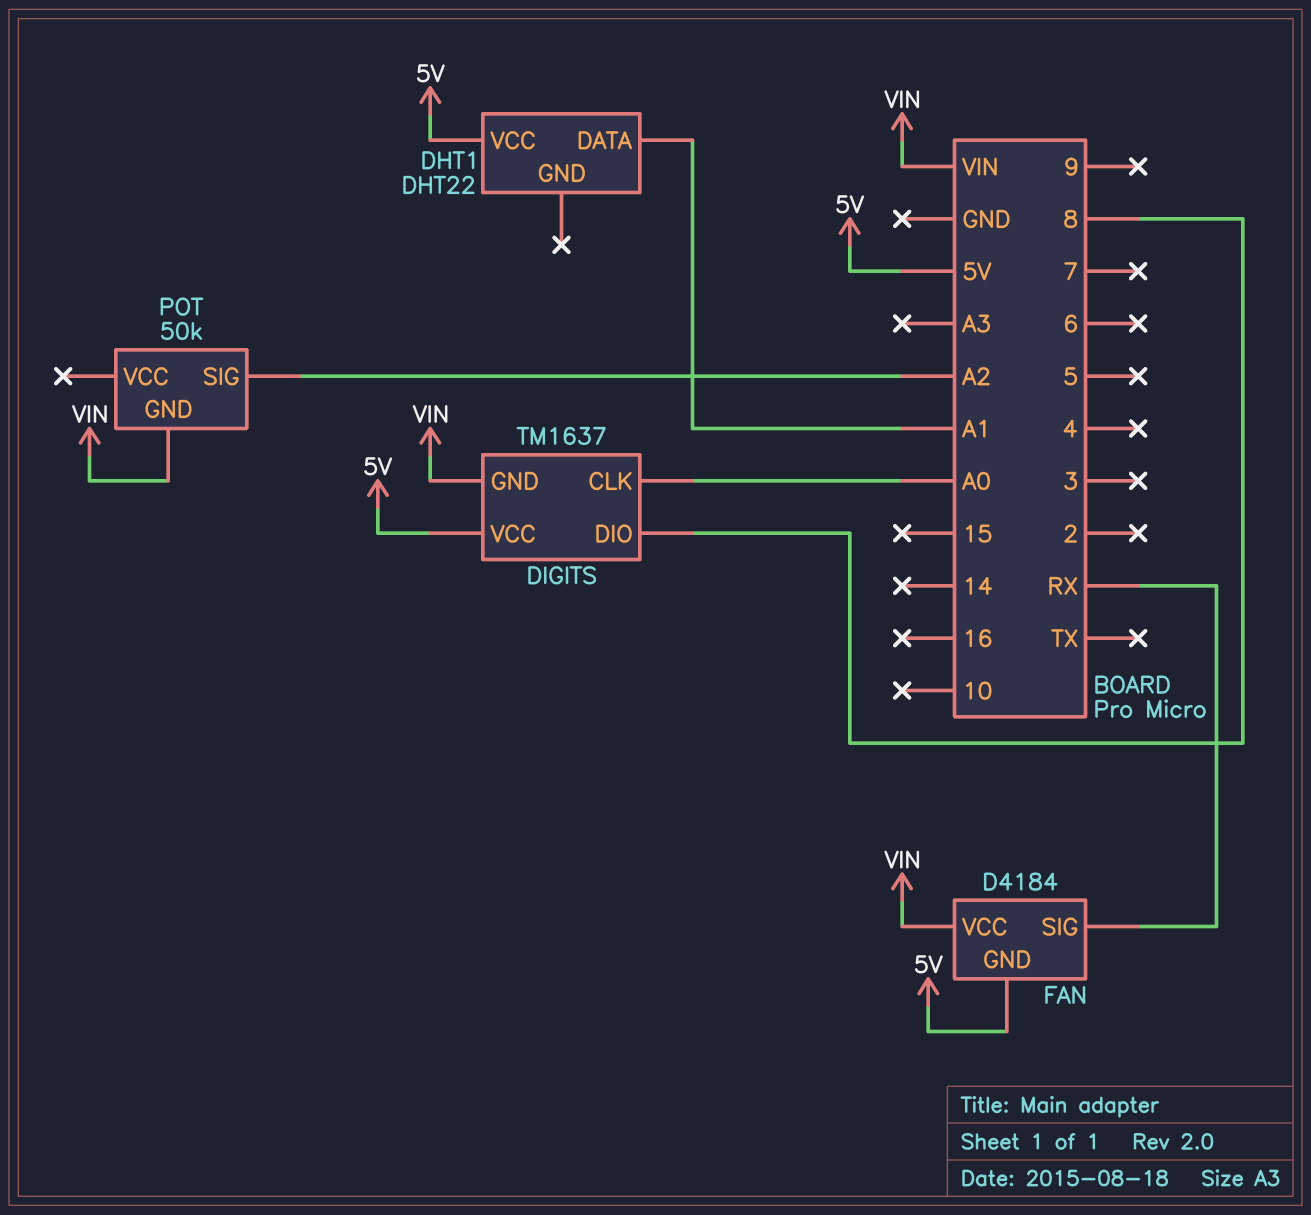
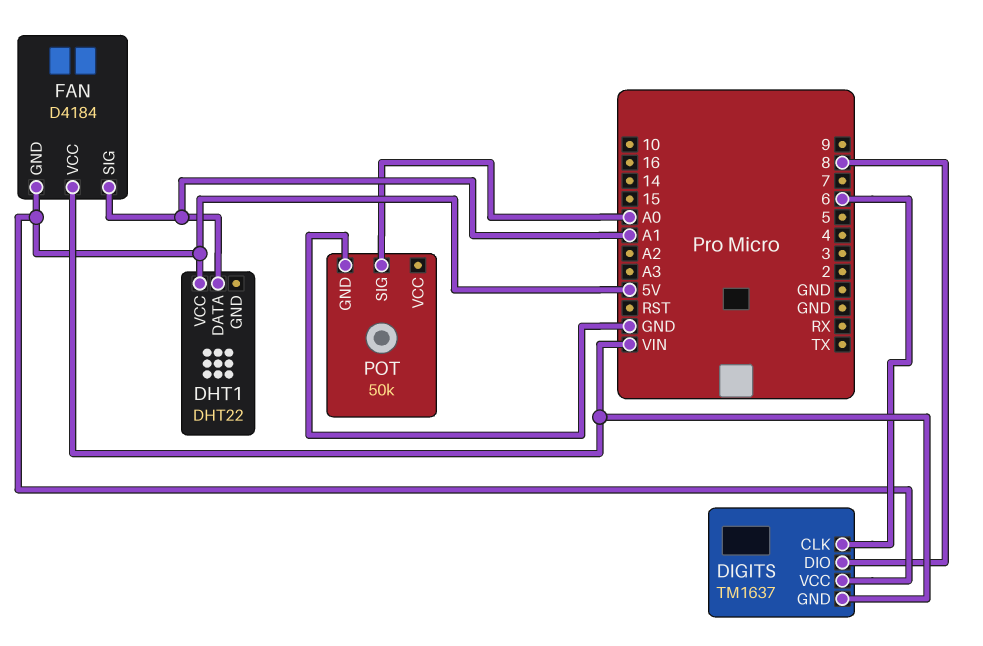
DIGITS pin CLK: A0 -> 6
FAN pin SIG: RX -> A1
POT pin GND: VIN -> GND
POT pin SIG: A2 -> A0

